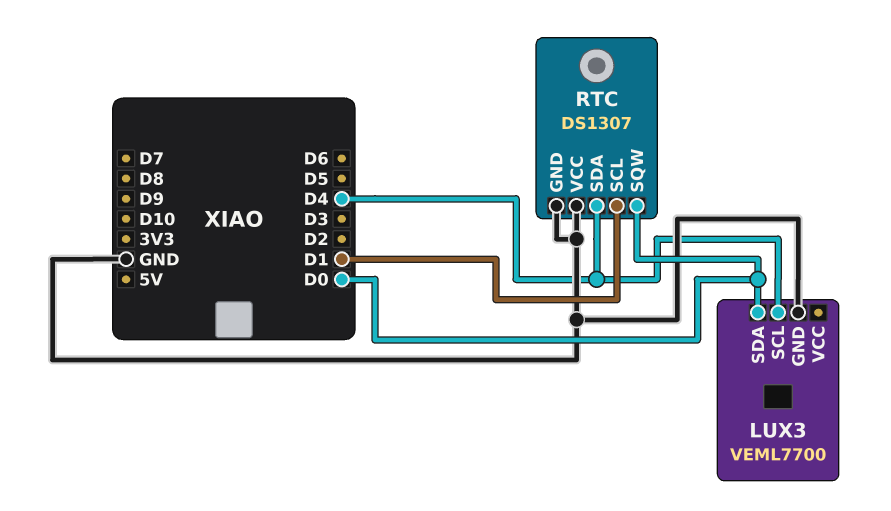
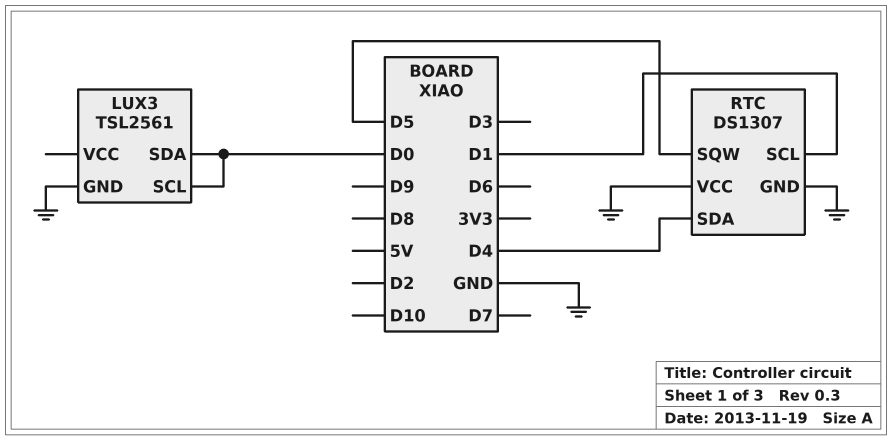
LUX3: VEML7700 -> TSL2561
LUX3 pin SCL: D4 -> D0
RTC pin SQW: D0 -> D5

